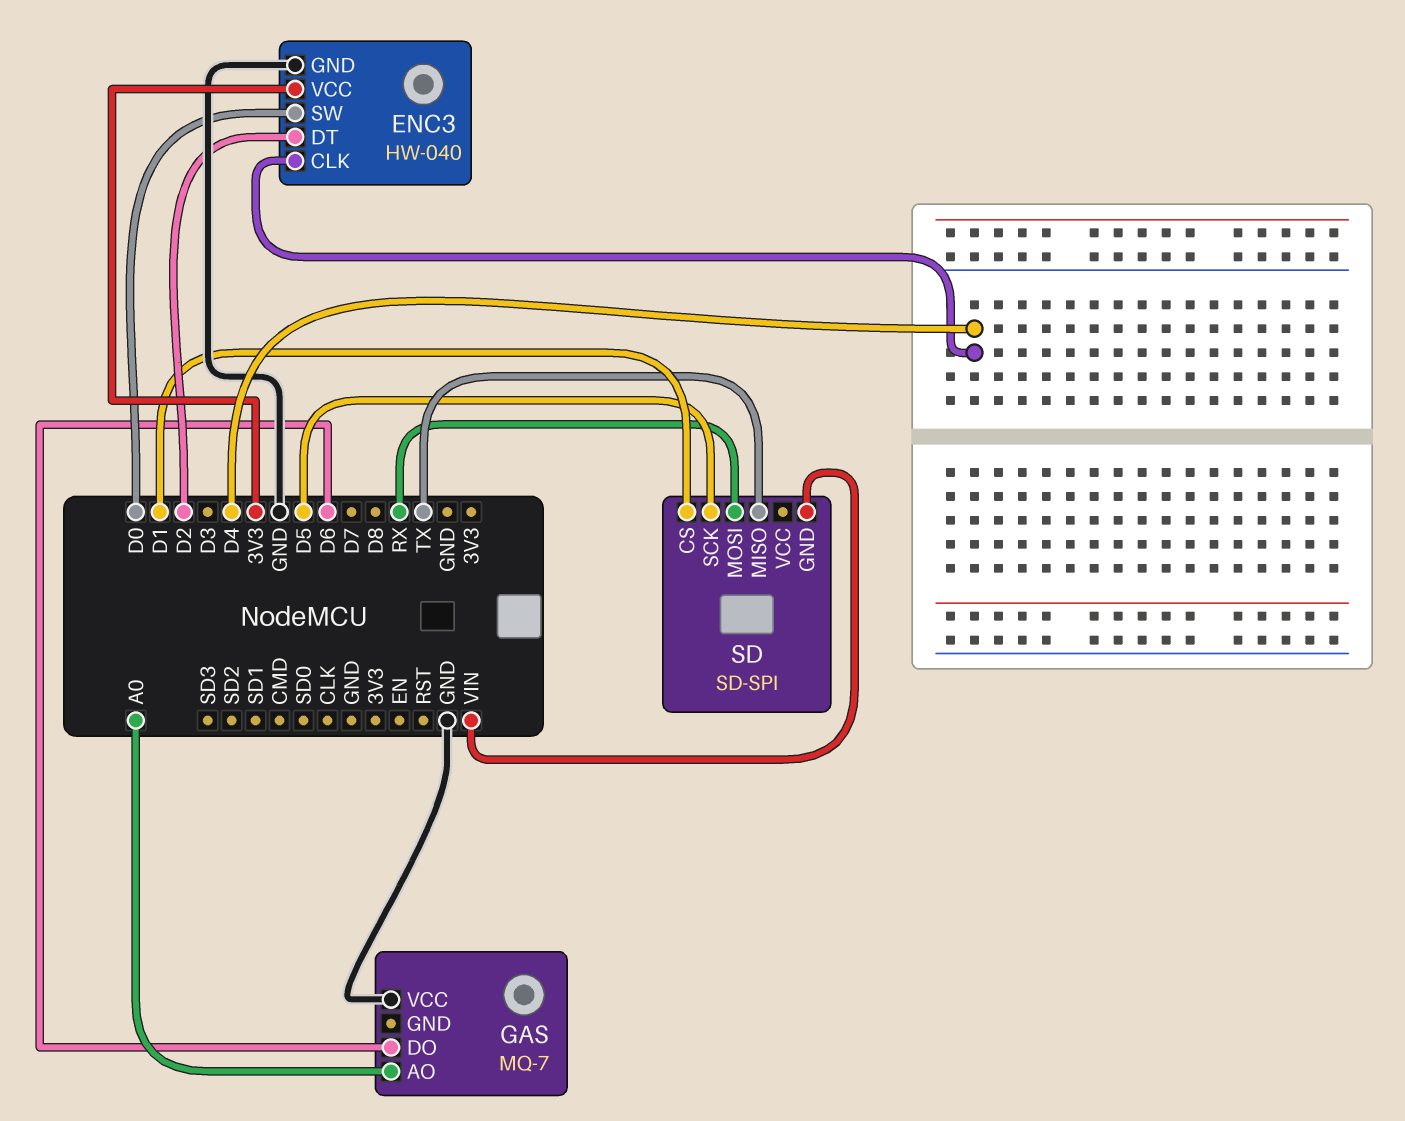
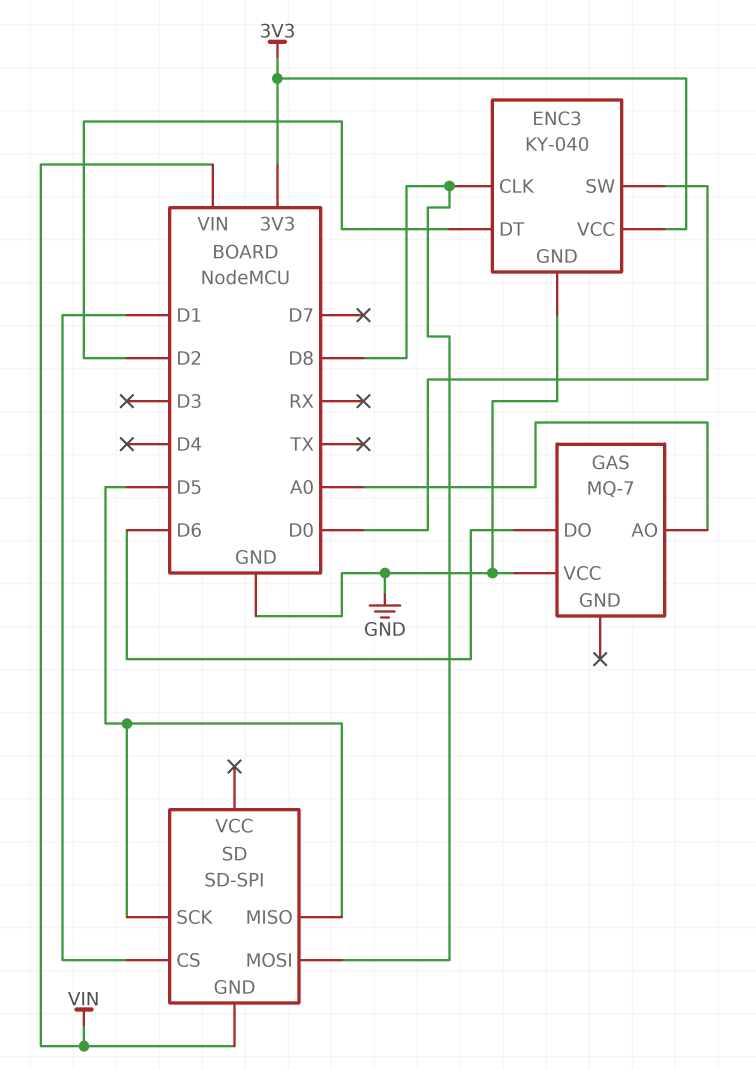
ENC3: HW-040 -> KY-040
ENC3 pin CLK: D4 -> D8
SD pin MISO: TX -> D5
SD pin MOSI: RX -> D8

